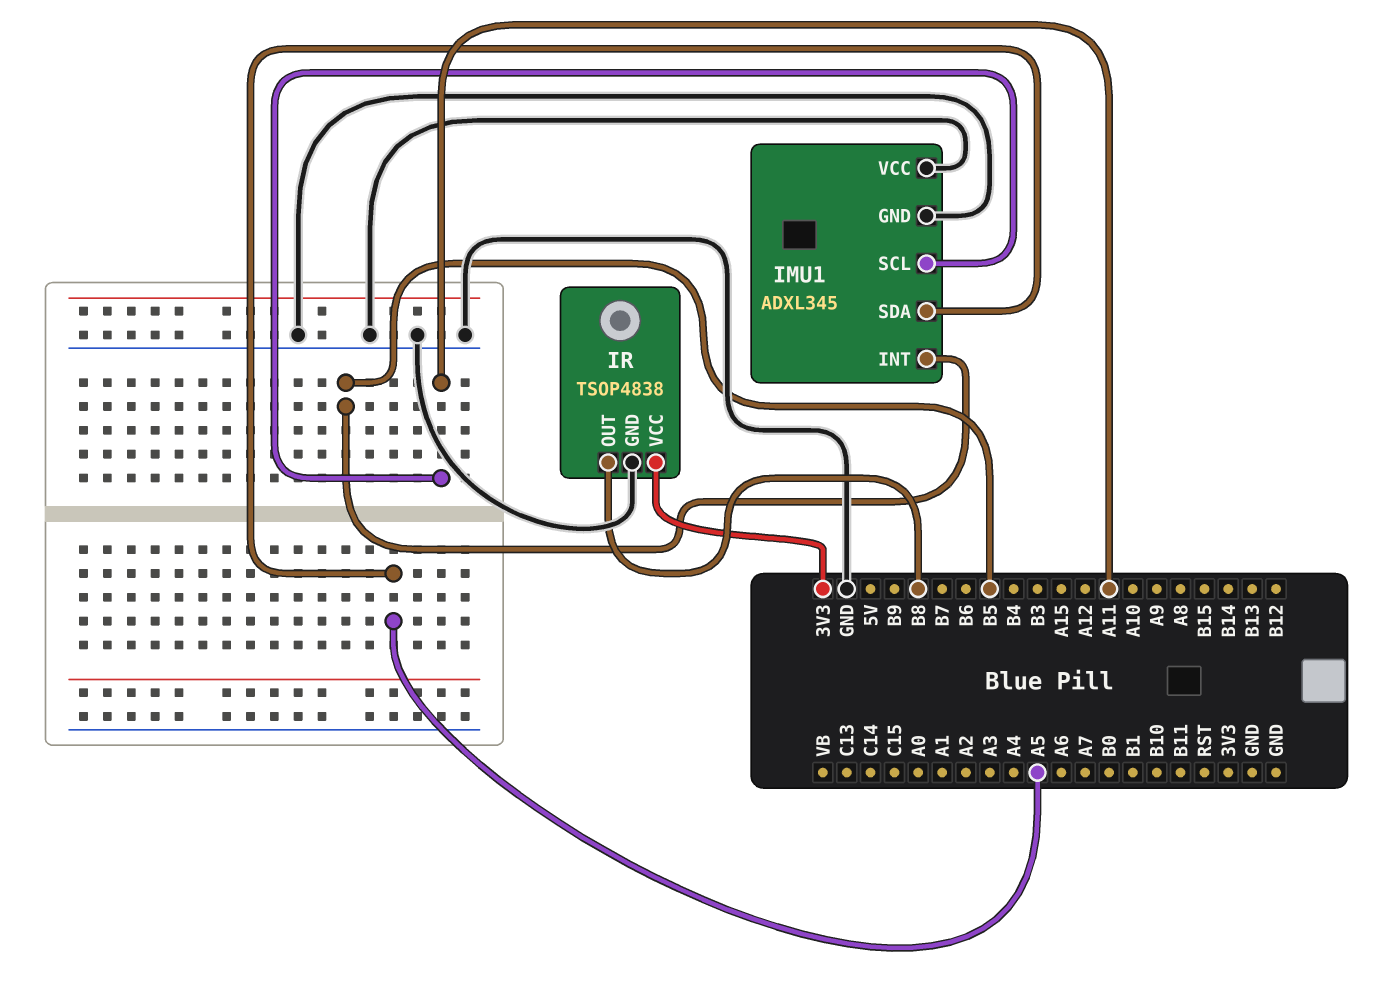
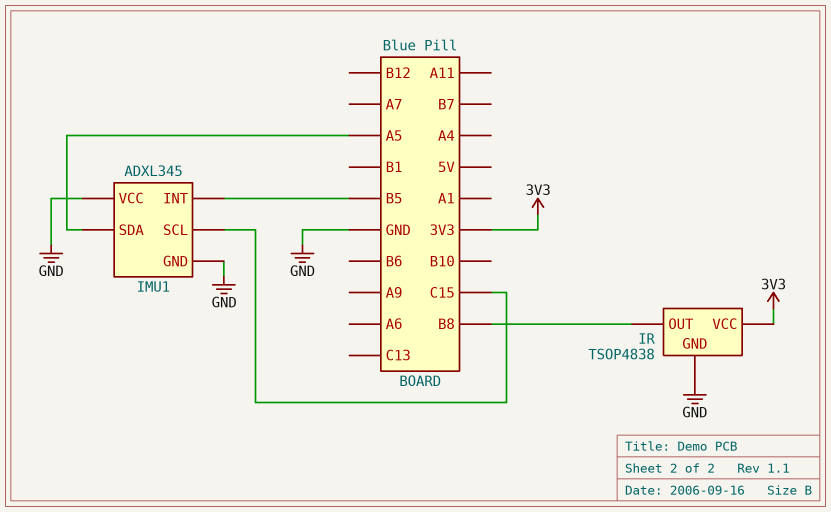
IMU1 pin SCL: A11 -> C15

